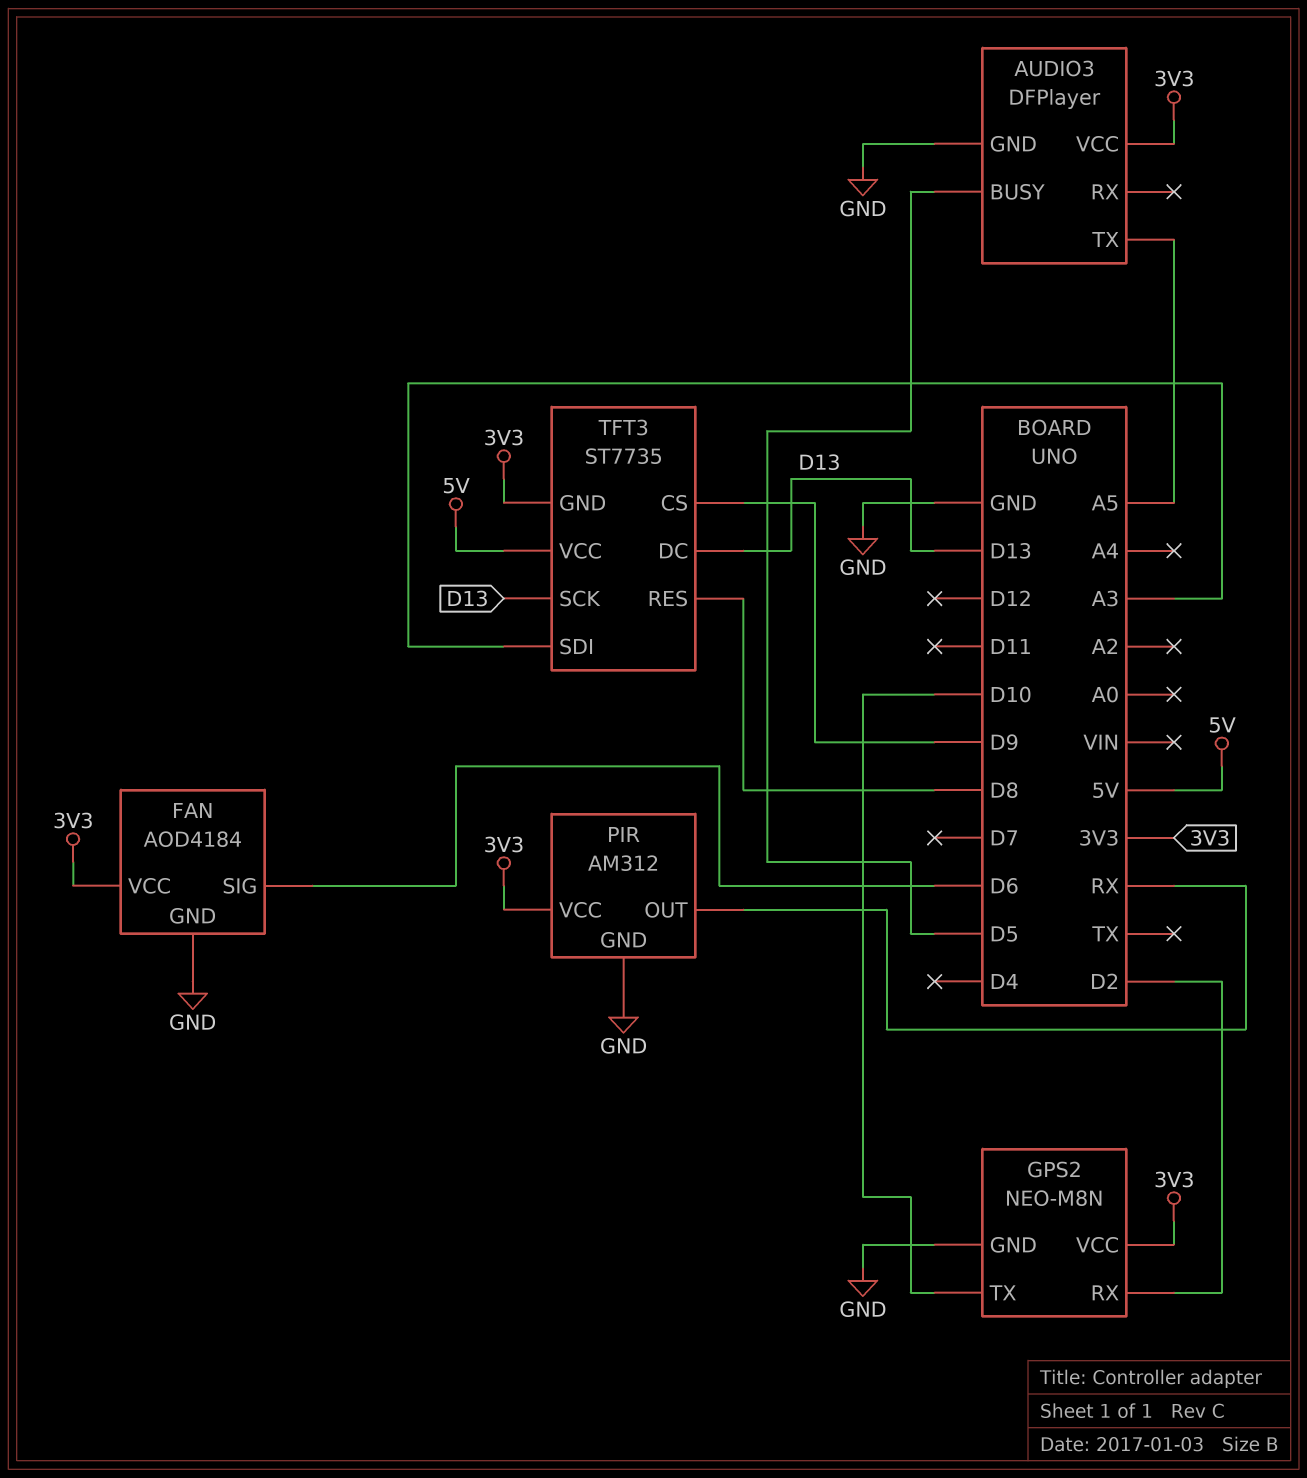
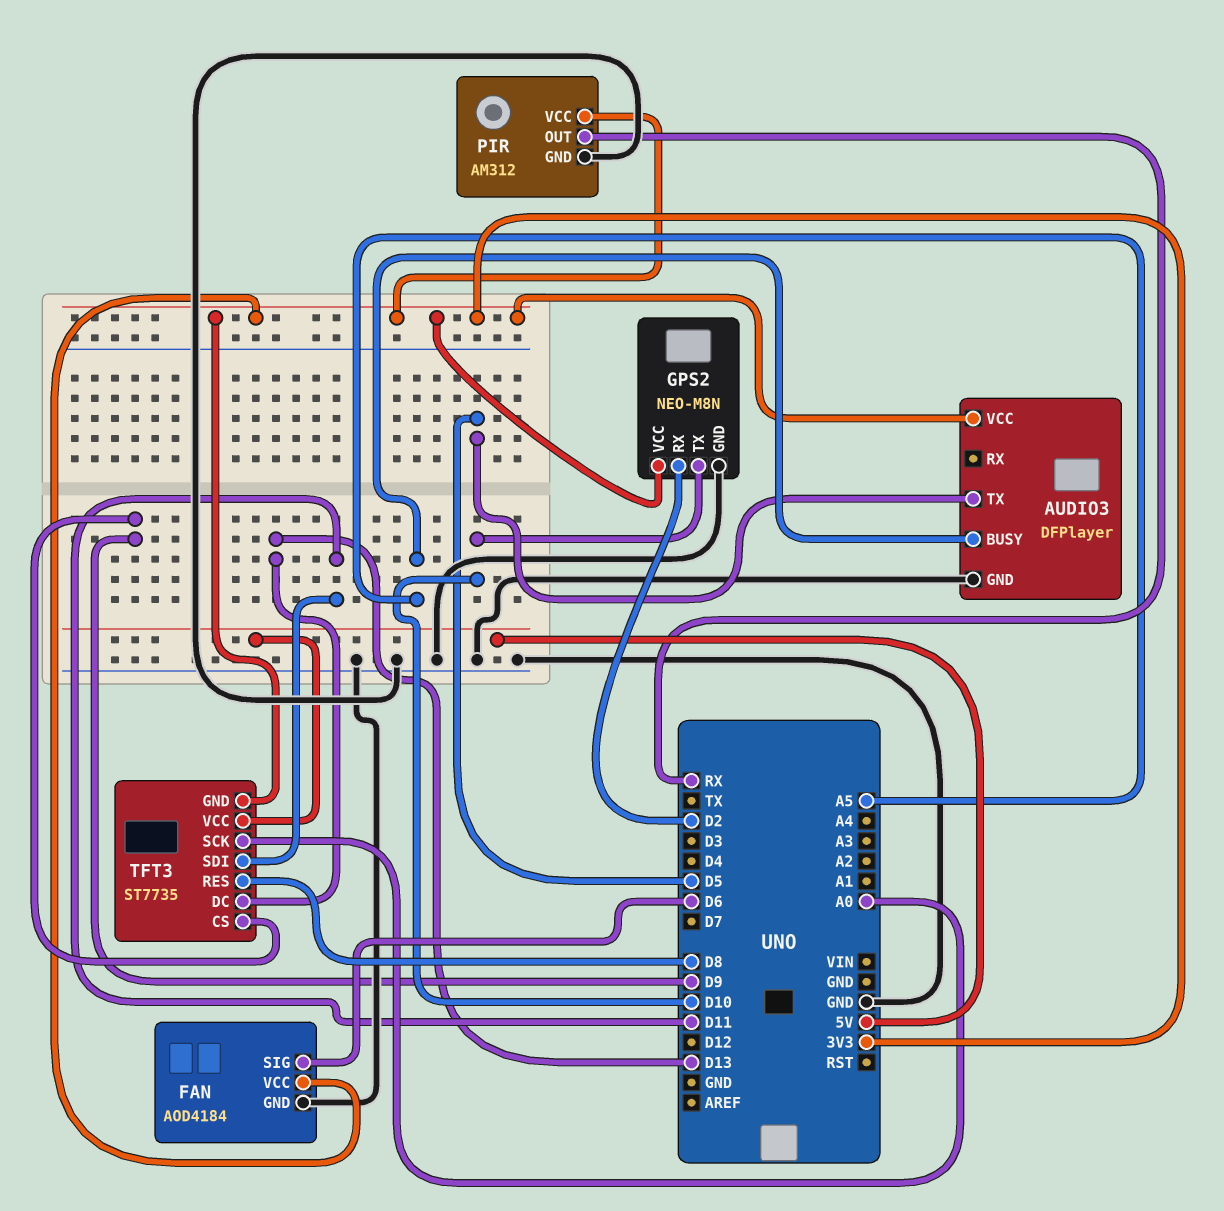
AUDIO3 pin BUSY: D5 -> A5
AUDIO3 pin TX: A5 -> D5
TFT3 pin SCK: D13 -> A0
TFT3 pin SDI: A3 -> D11

